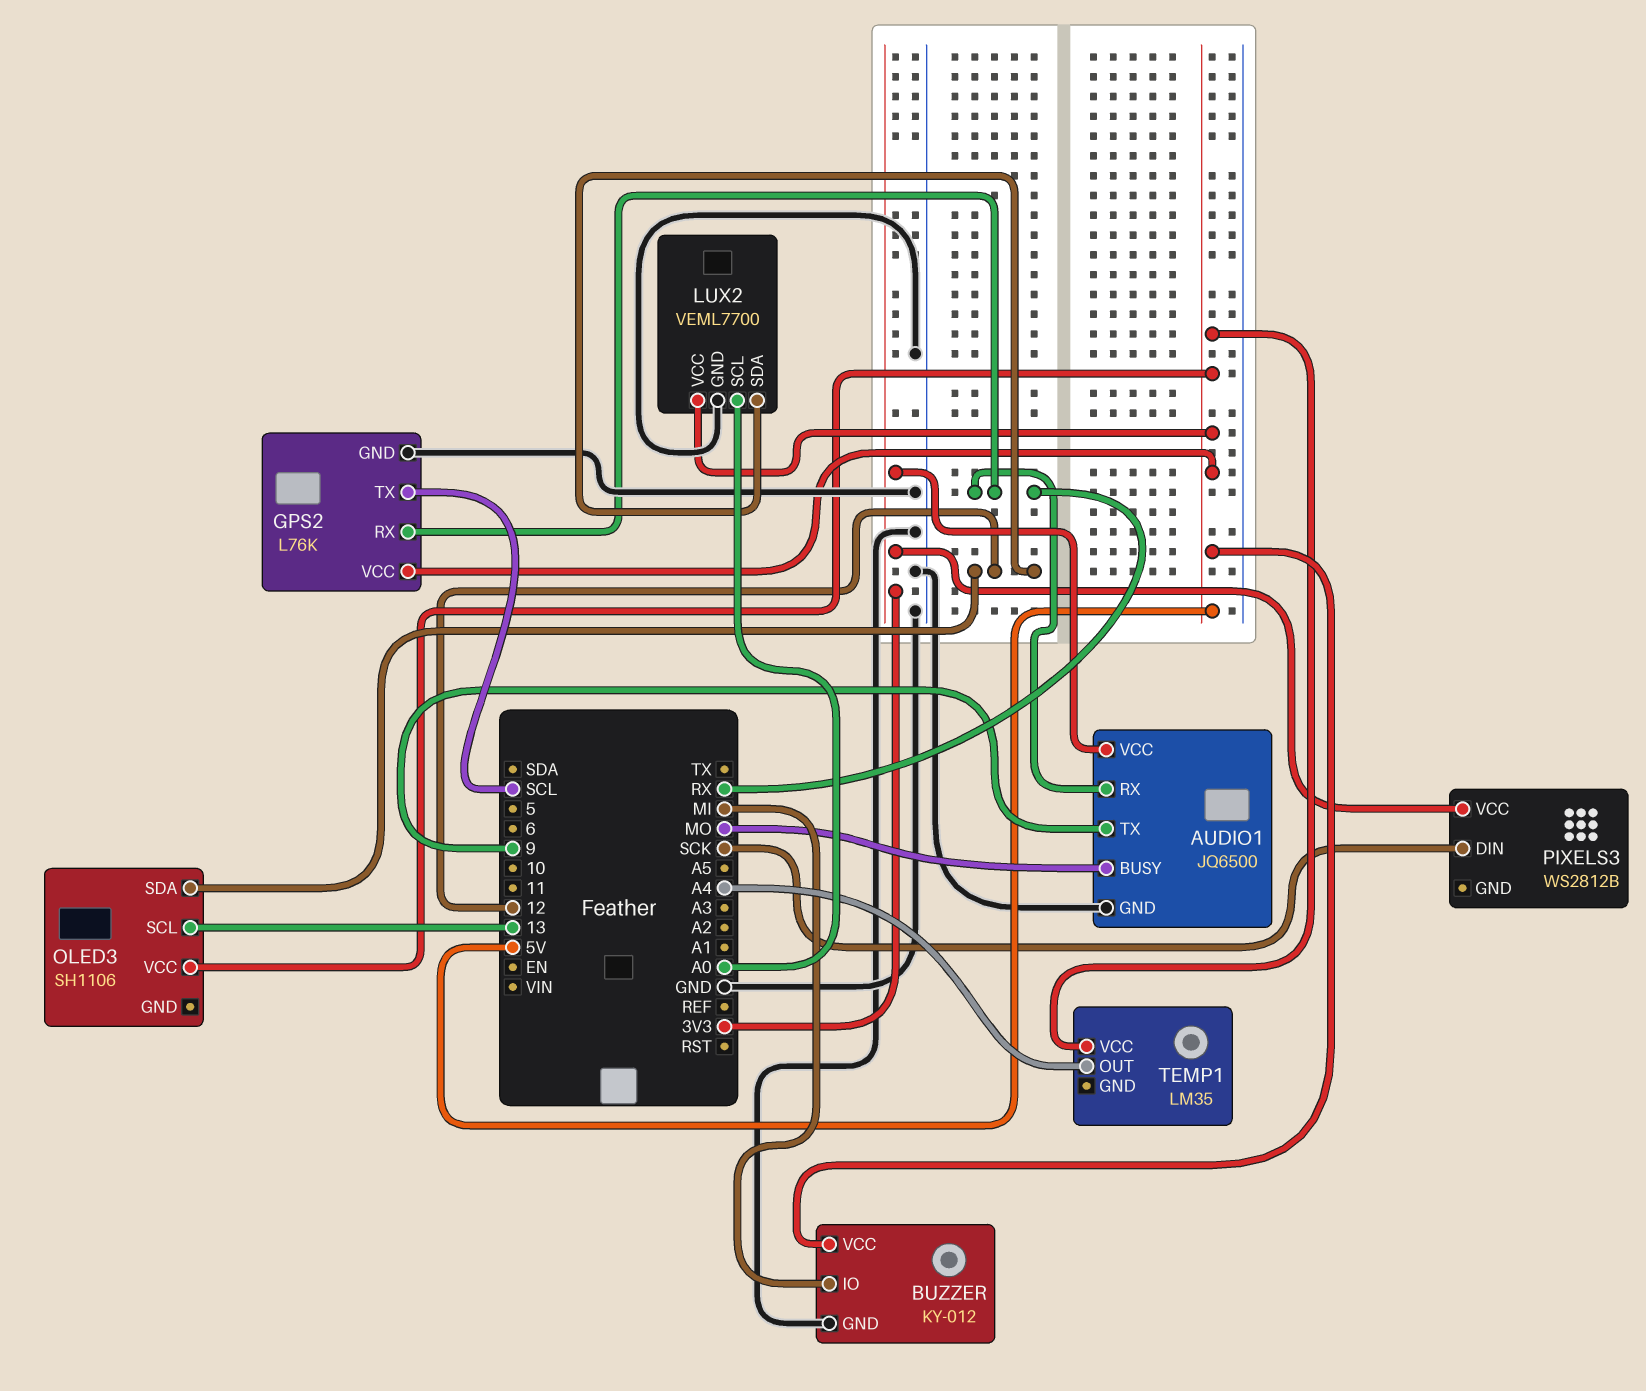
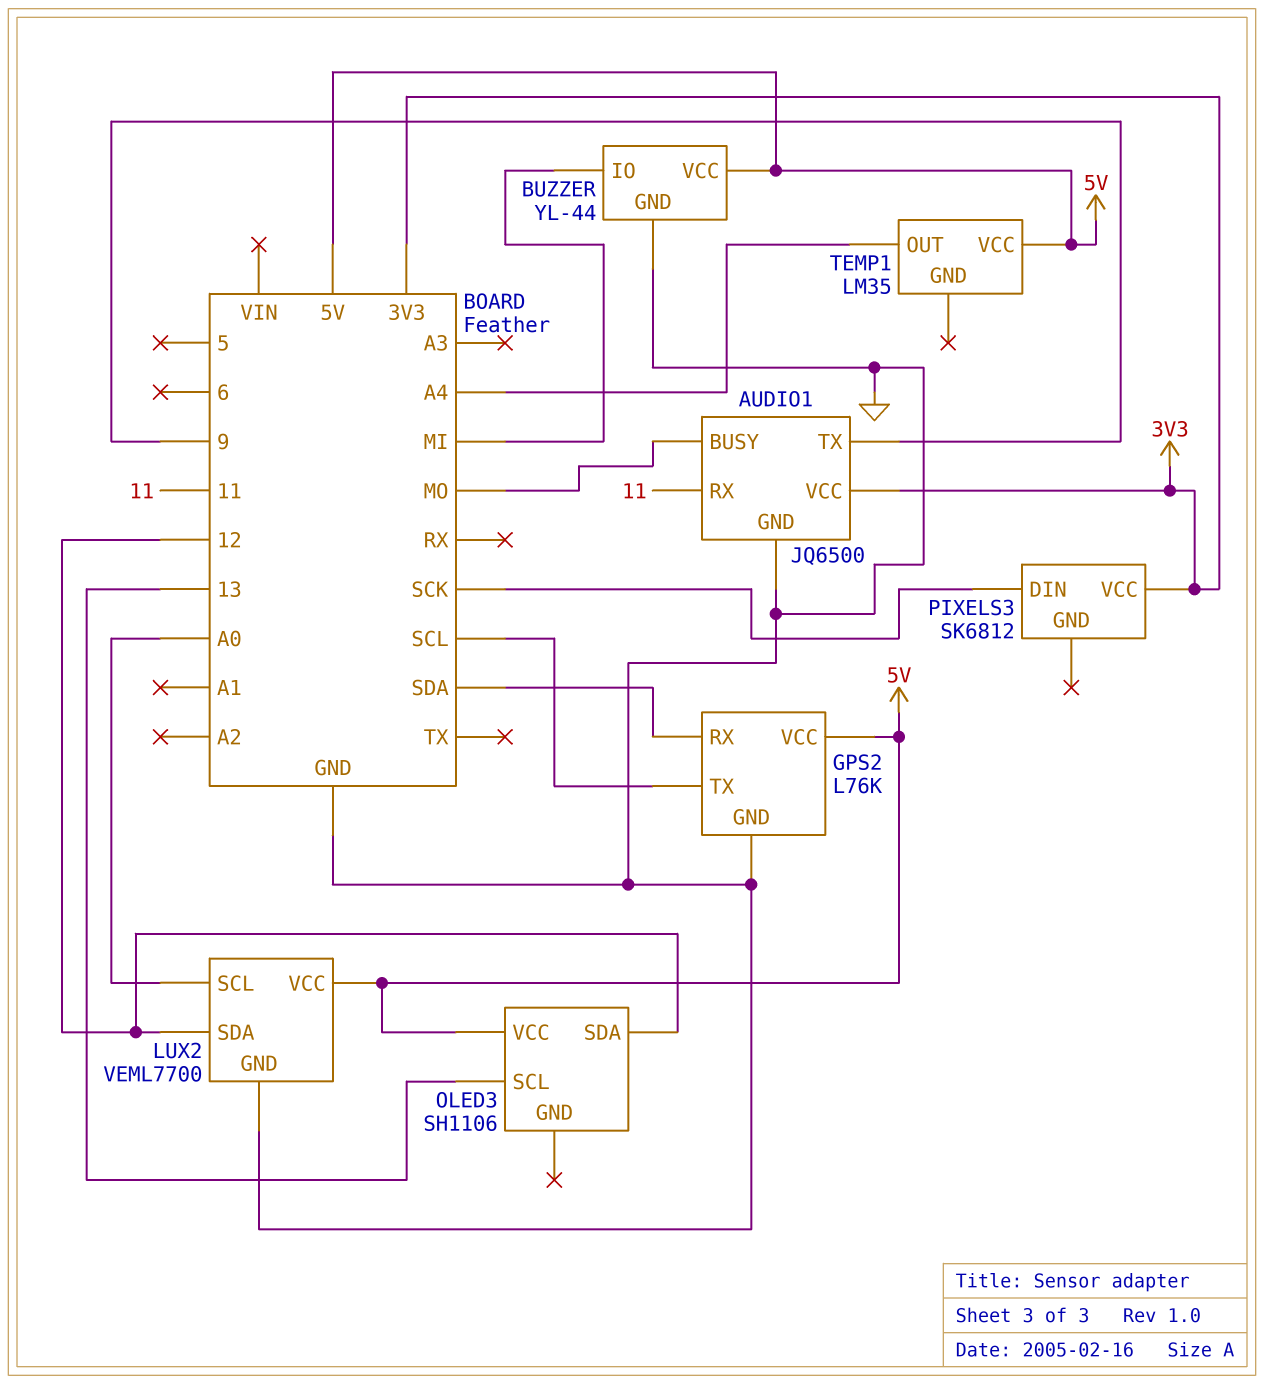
AUDIO1 pin RX: RX -> 11
BUZZER: KY-012 -> YL-44
GPS2 pin RX: RX -> SDA
PIXELS3: WS2812B -> SK6812

